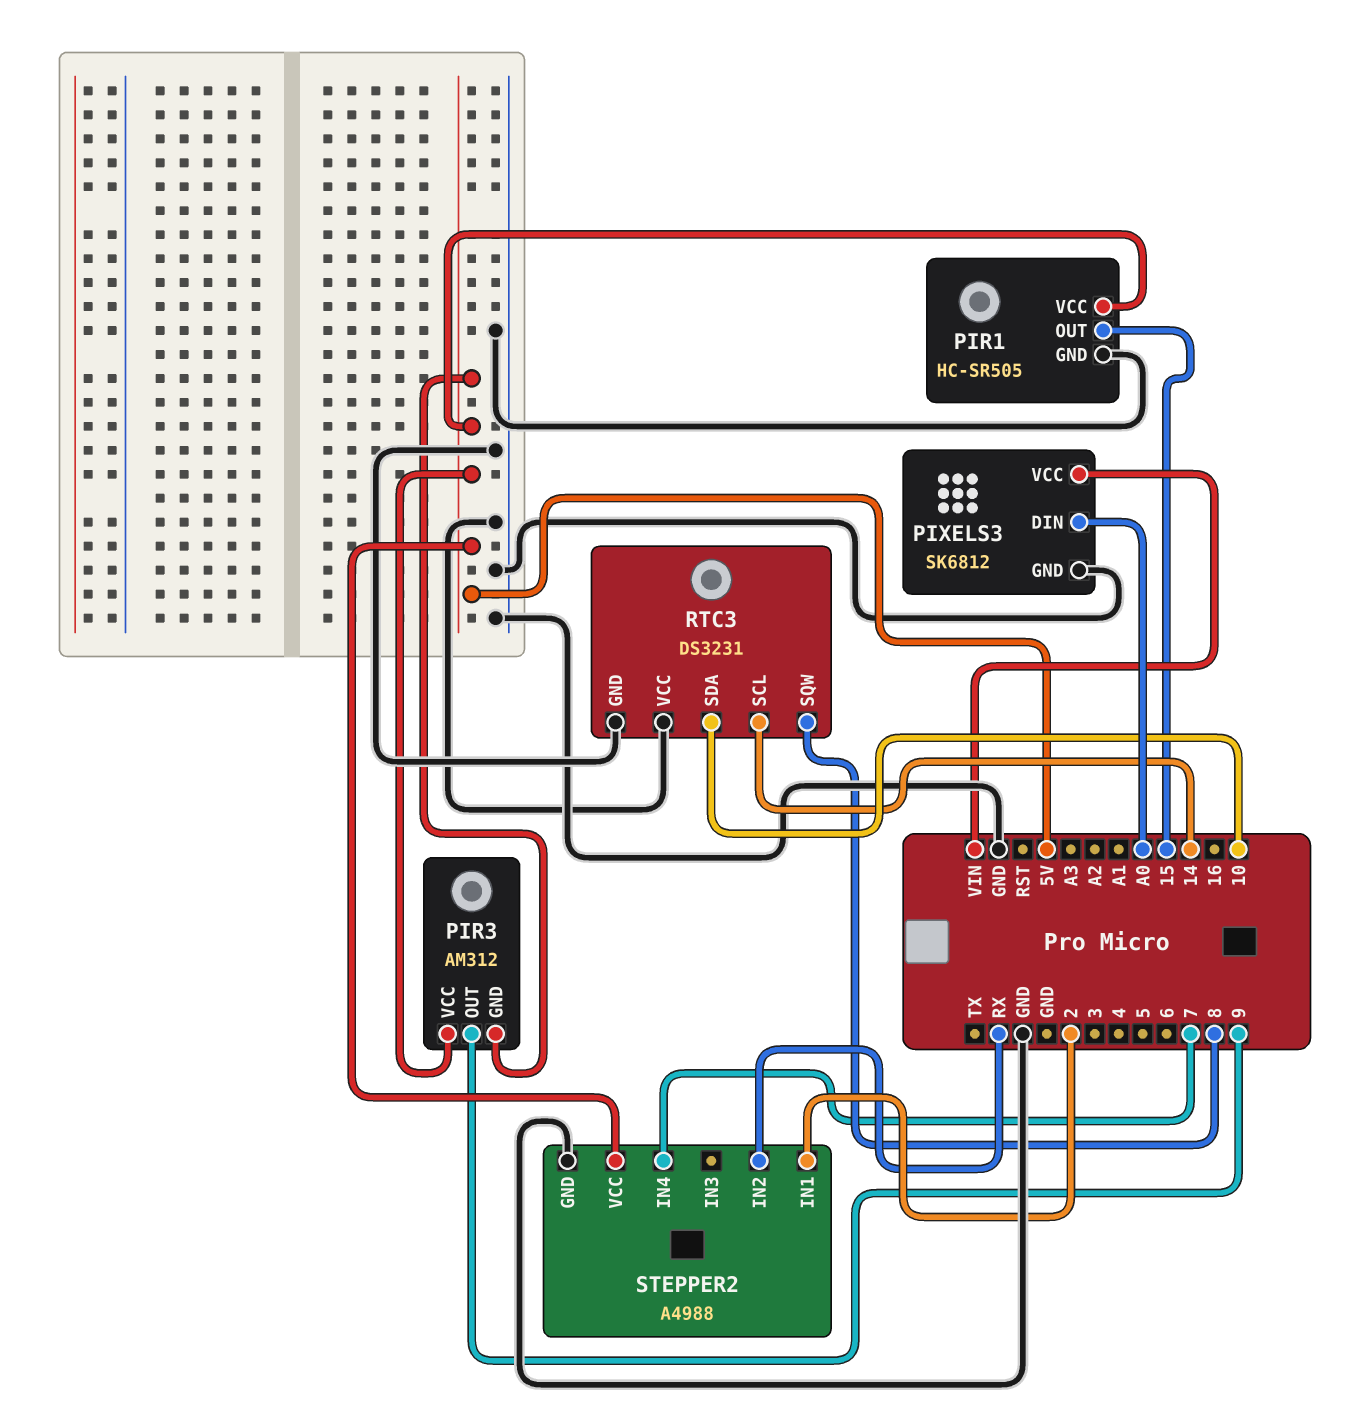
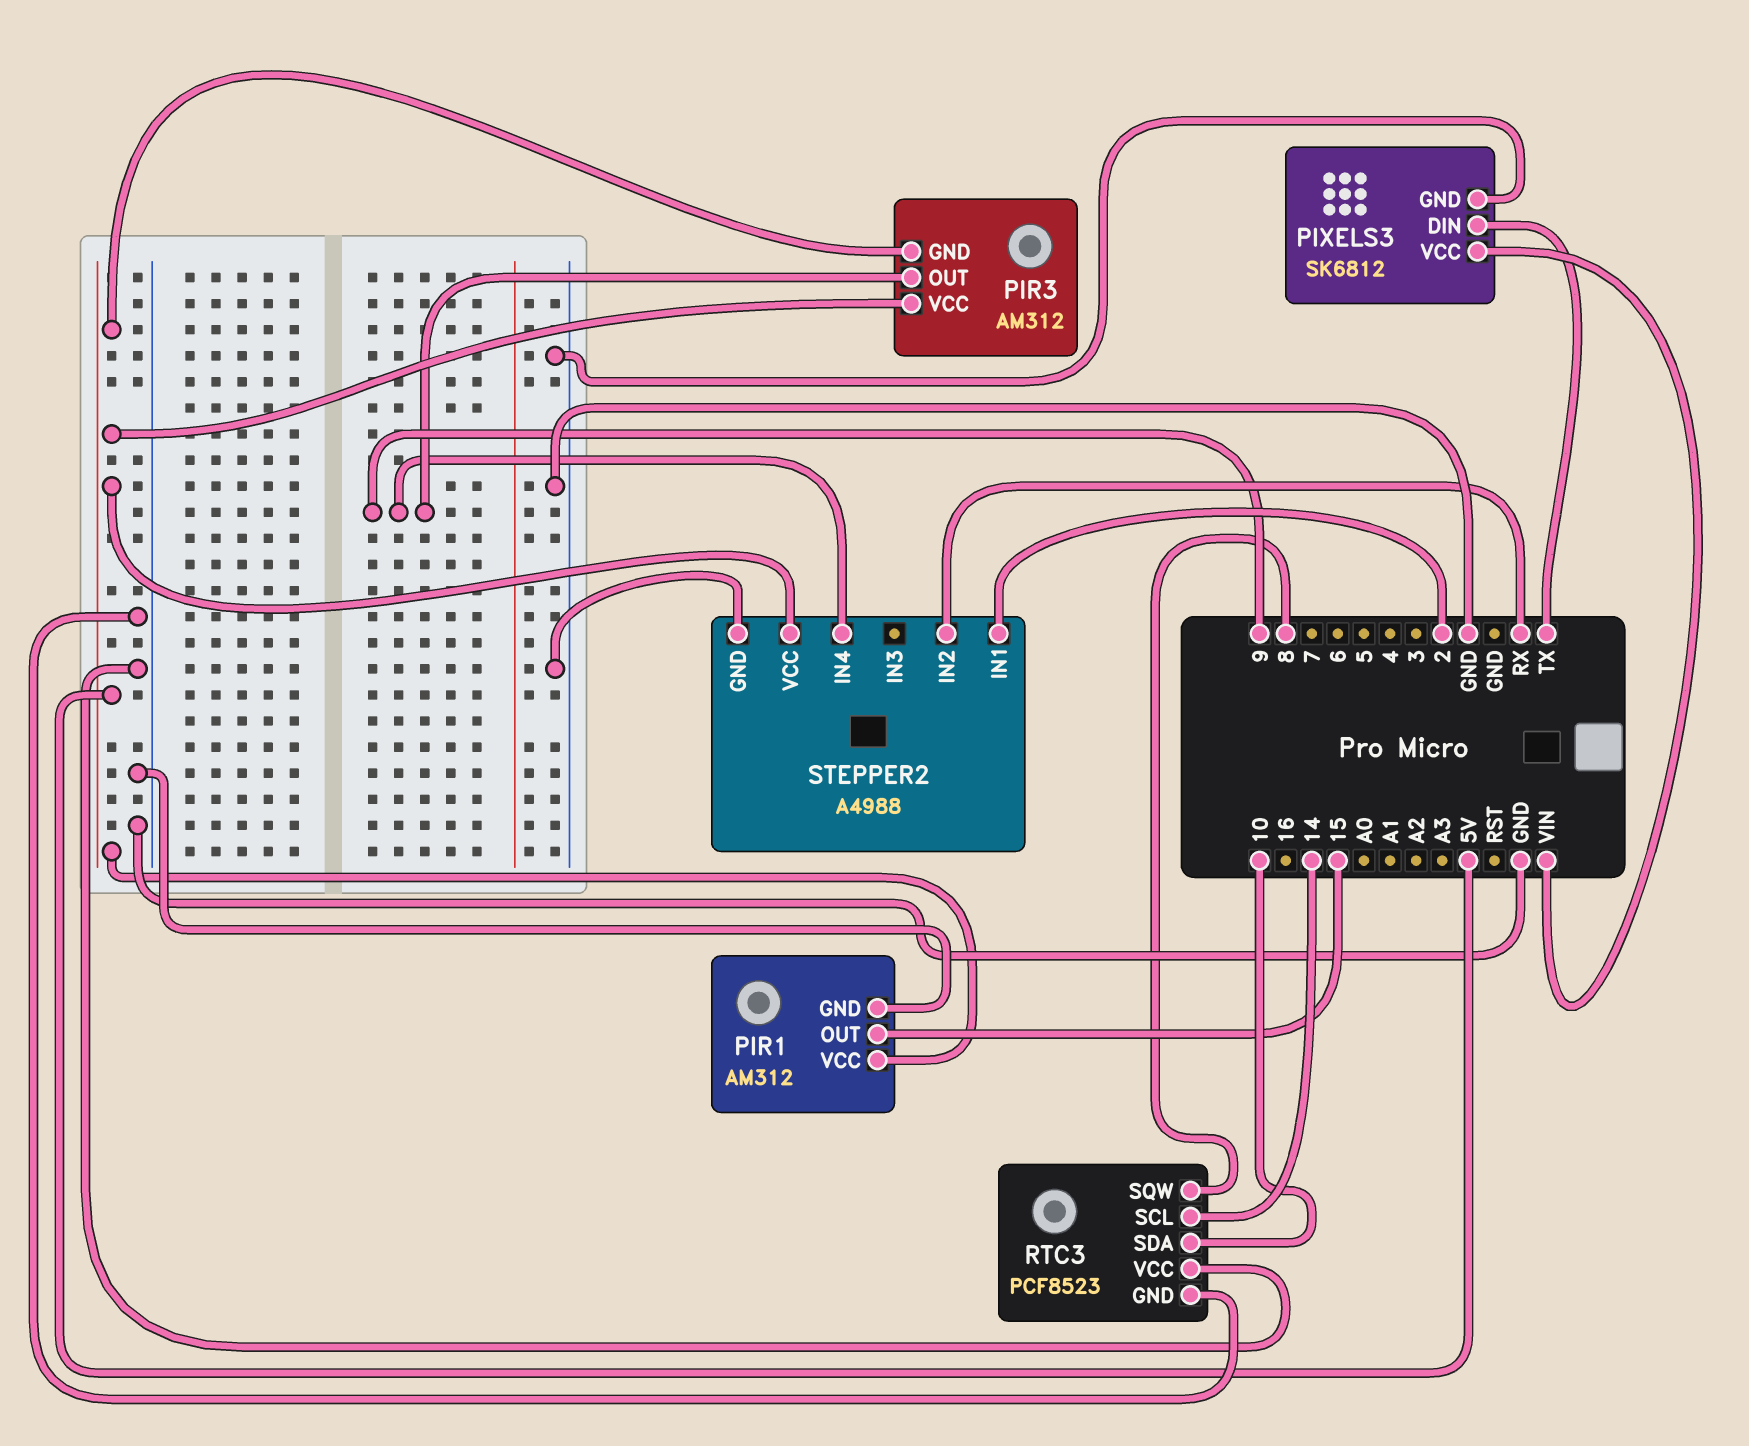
PIR1: HC-SR505 -> AM312
PIXELS3 pin DIN: A0 -> TX
RTC3: DS3231 -> PCF8523
STEPPER2 pin IN4: 7 -> 9

